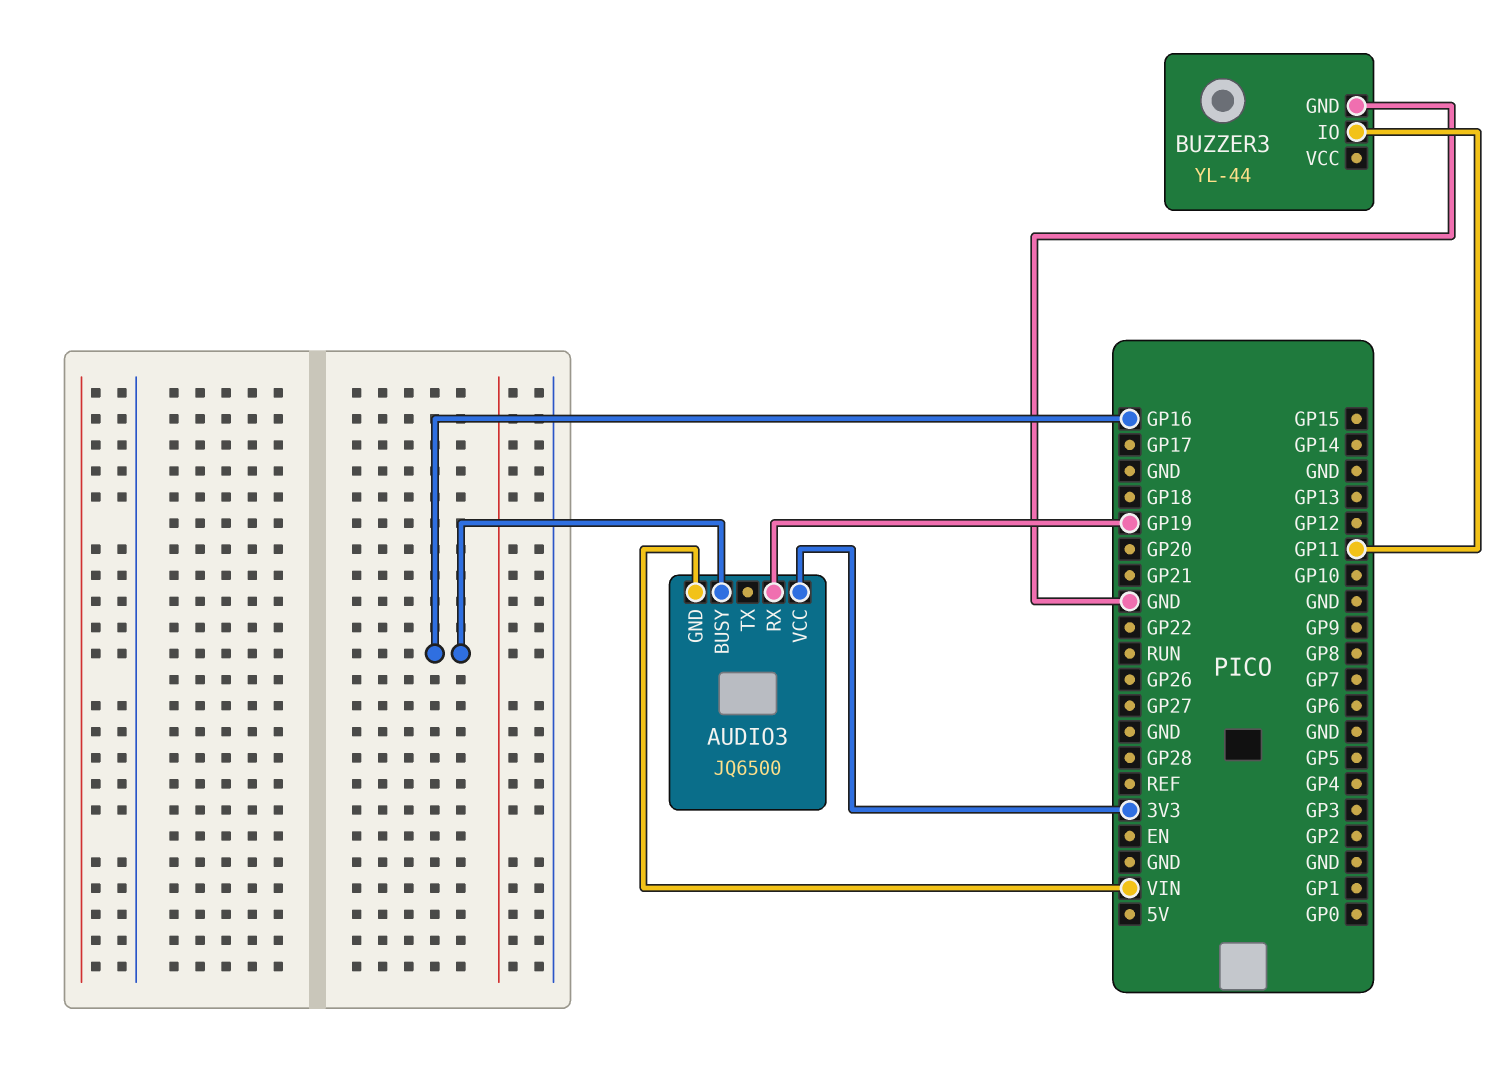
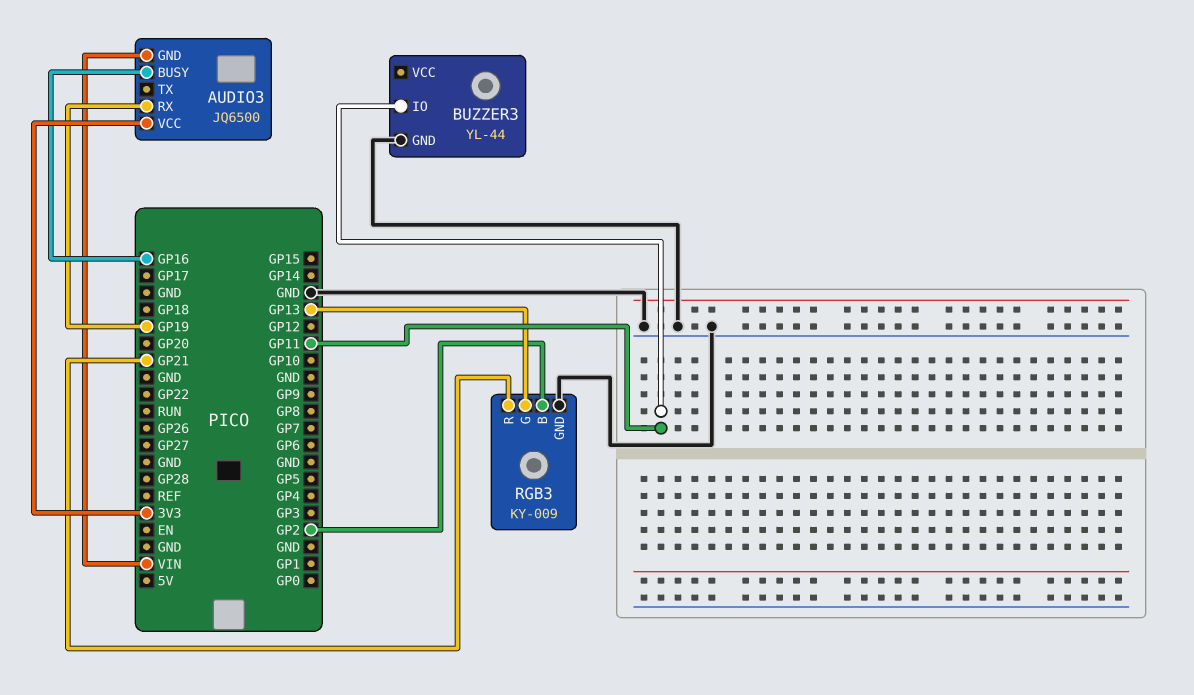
RGB3: none -> KY-009
RGB3 pin B: none -> GP2
RGB3 pin G: none -> GP13
RGB3 pin GND: none -> GND
RGB3 pin R: none -> GP21

